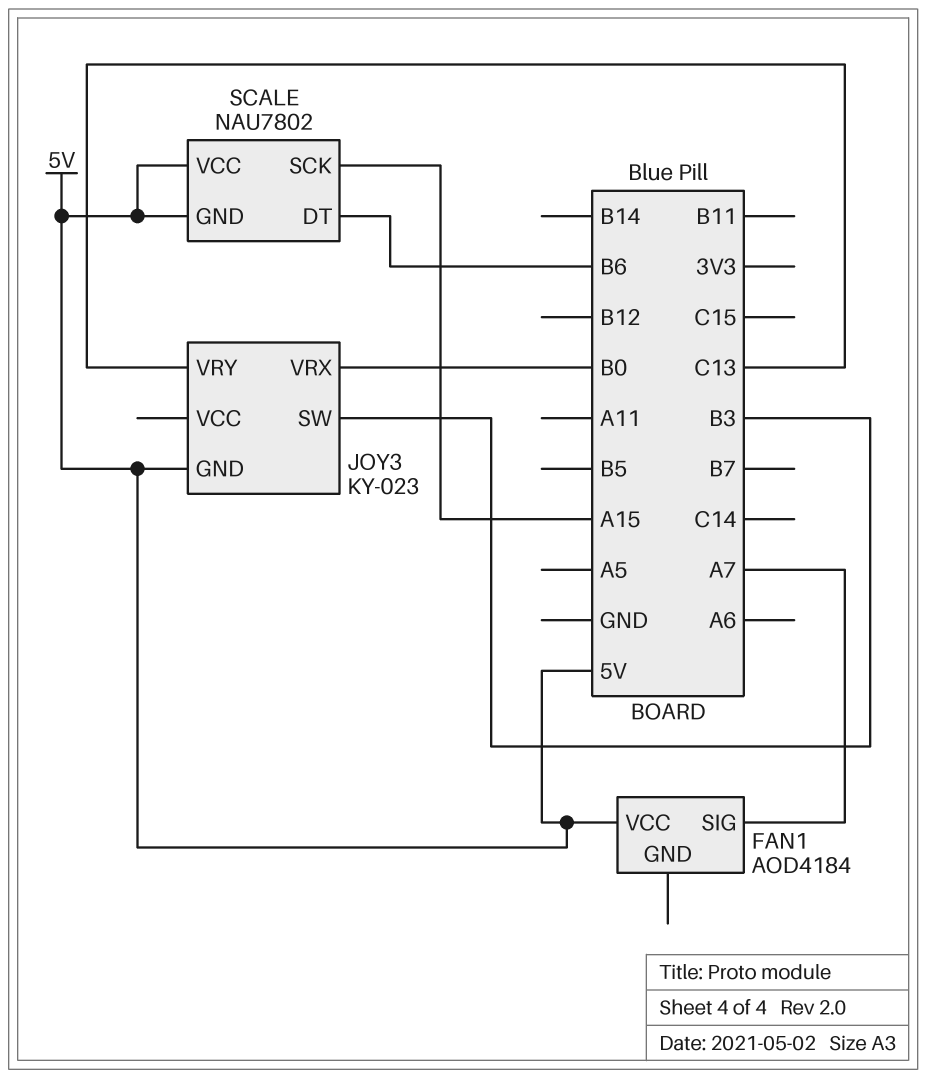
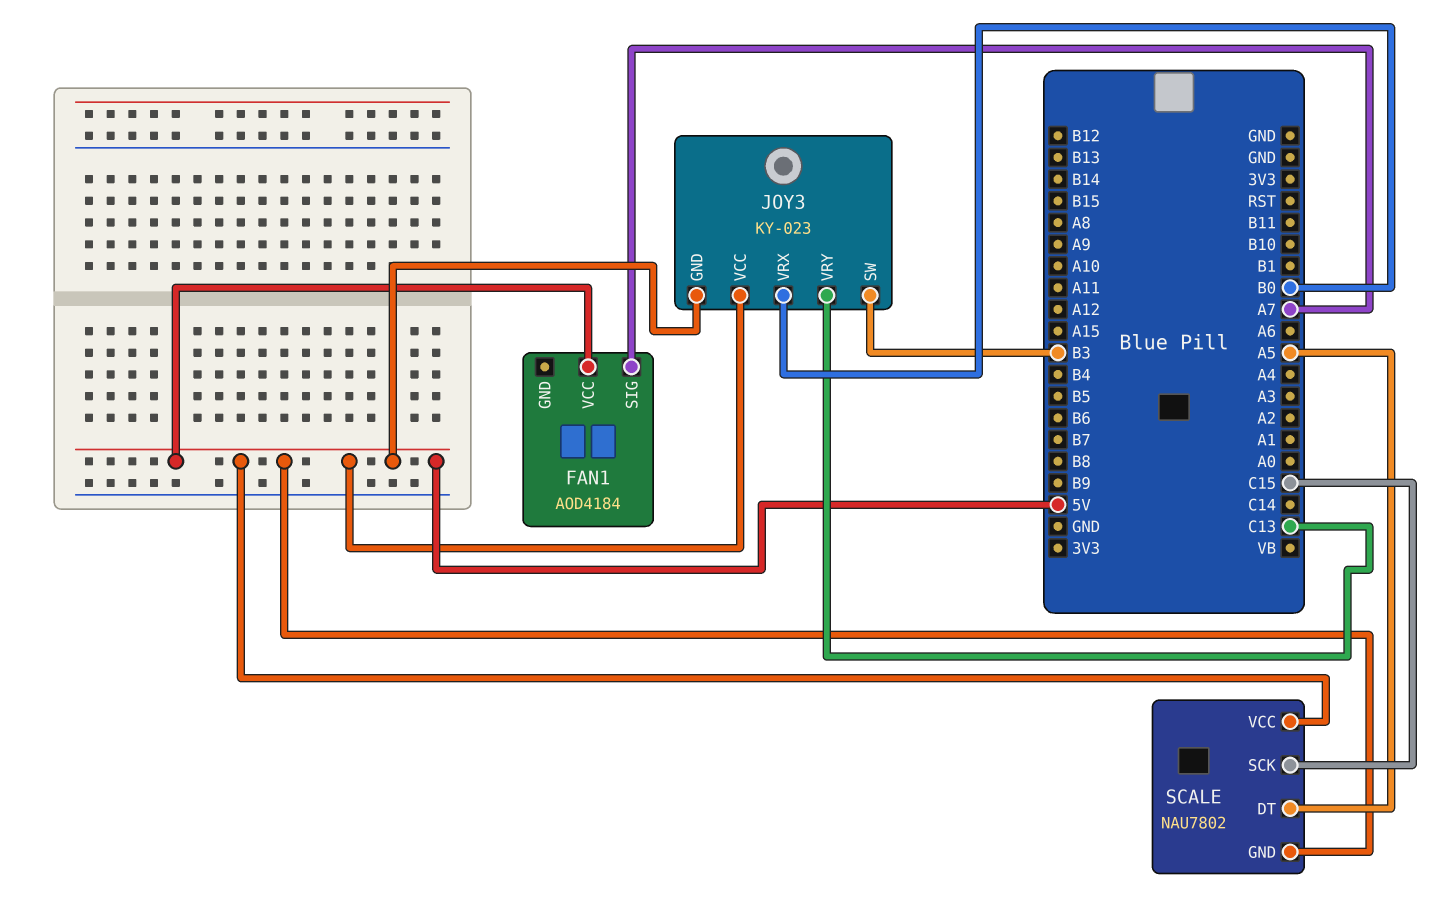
JOY3 pin VCC: none -> 5V
SCALE pin DT: B6 -> A5
SCALE pin SCK: A15 -> C15

